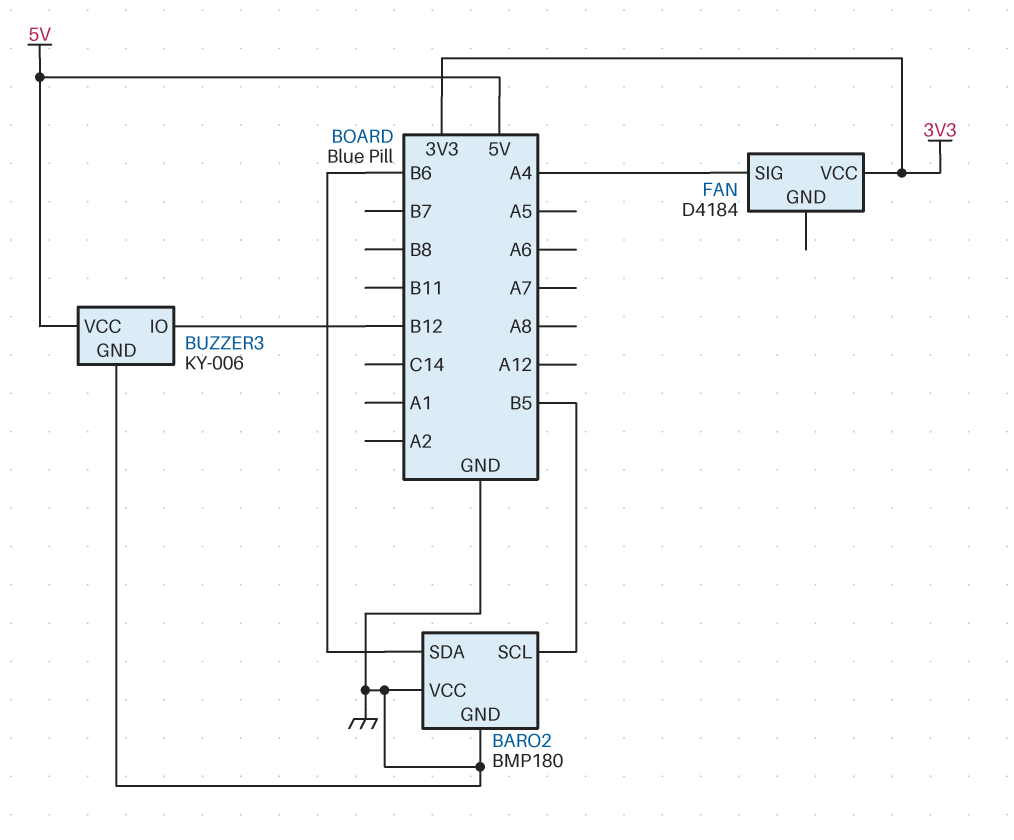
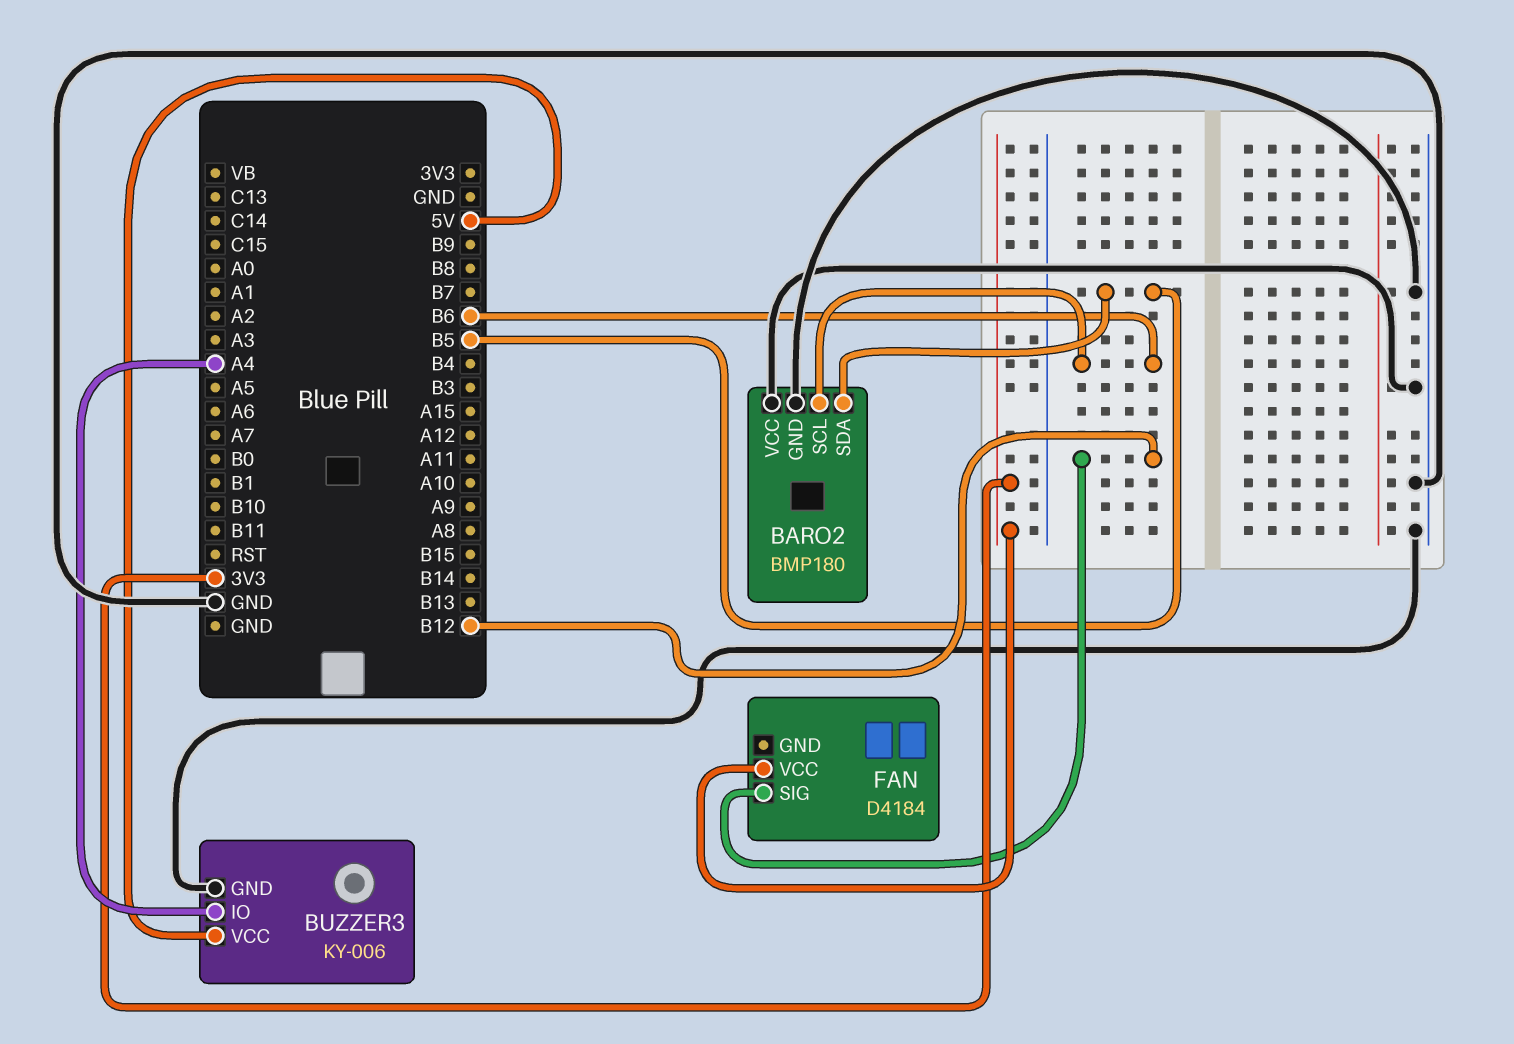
BARO2 pin SCL: B5 -> B6
BARO2 pin SDA: B6 -> B5
BUZZER3 pin IO: B12 -> A4
FAN pin SIG: A4 -> B12

